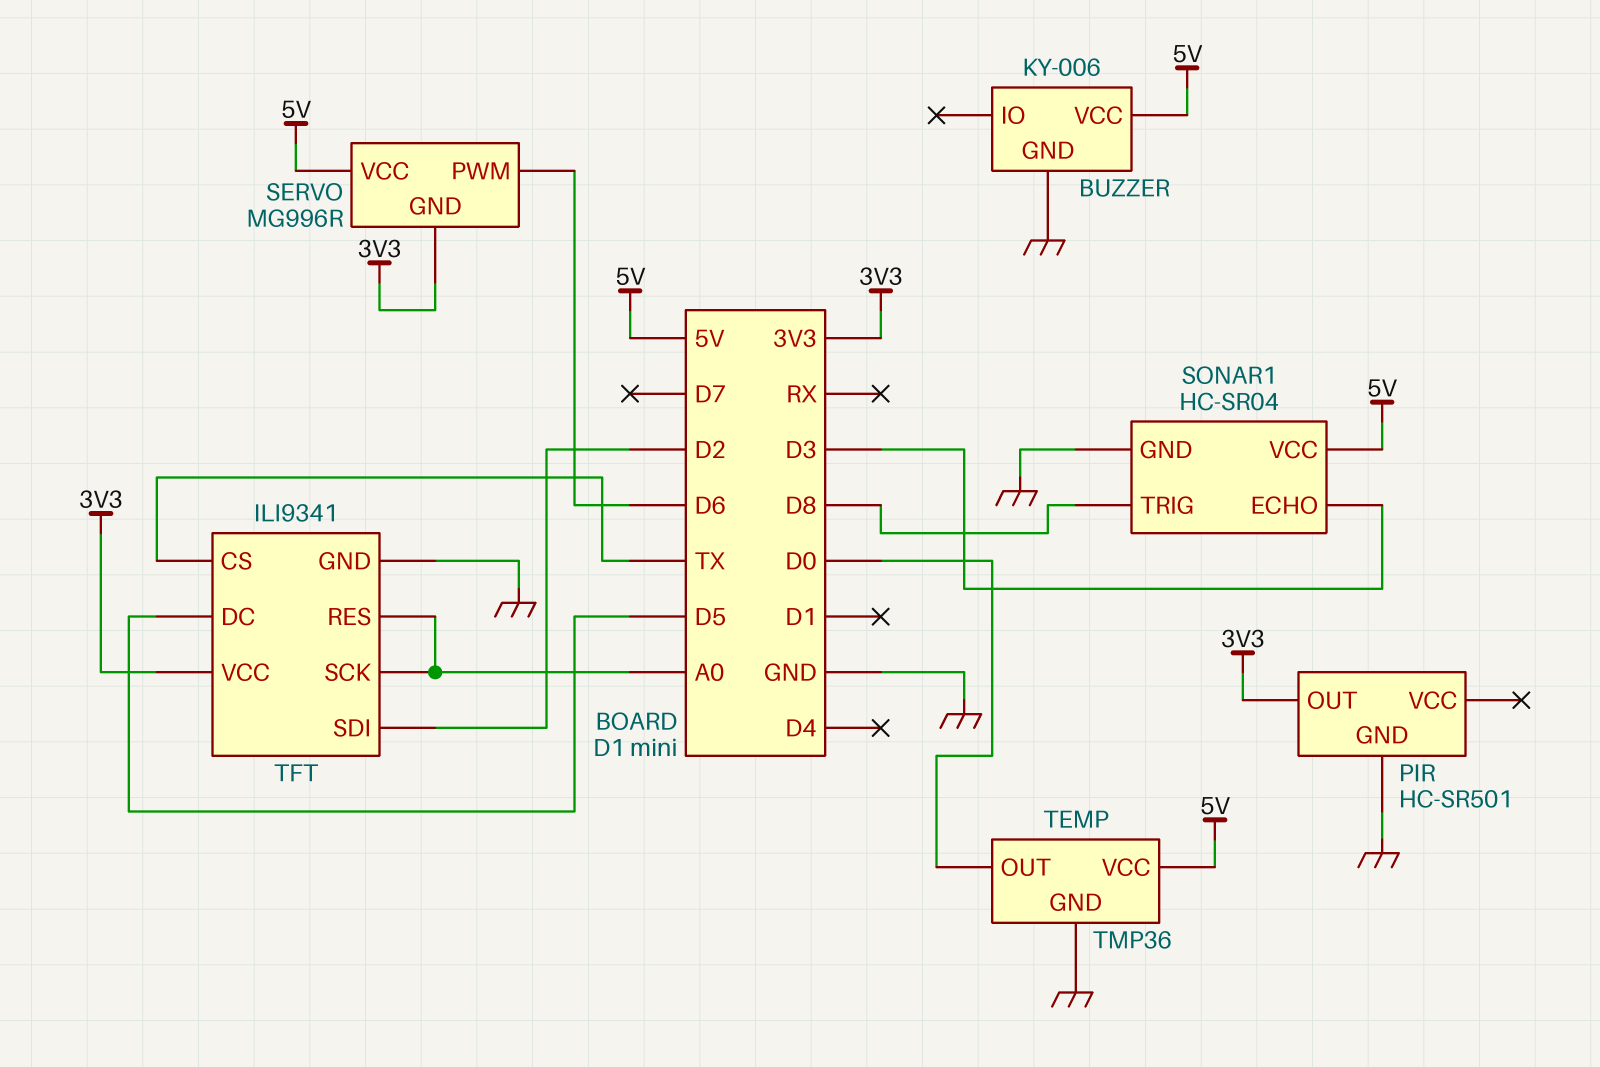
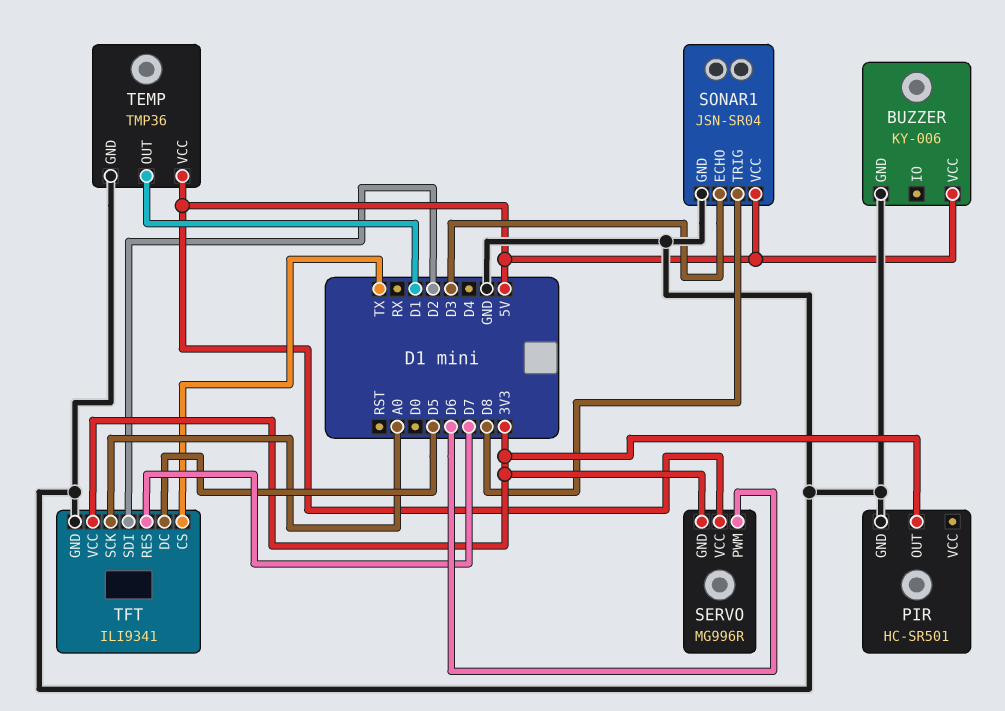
SONAR1: HC-SR04 -> JSN-SR04
TEMP pin OUT: D0 -> D1
TFT pin RES: A0 -> D7

